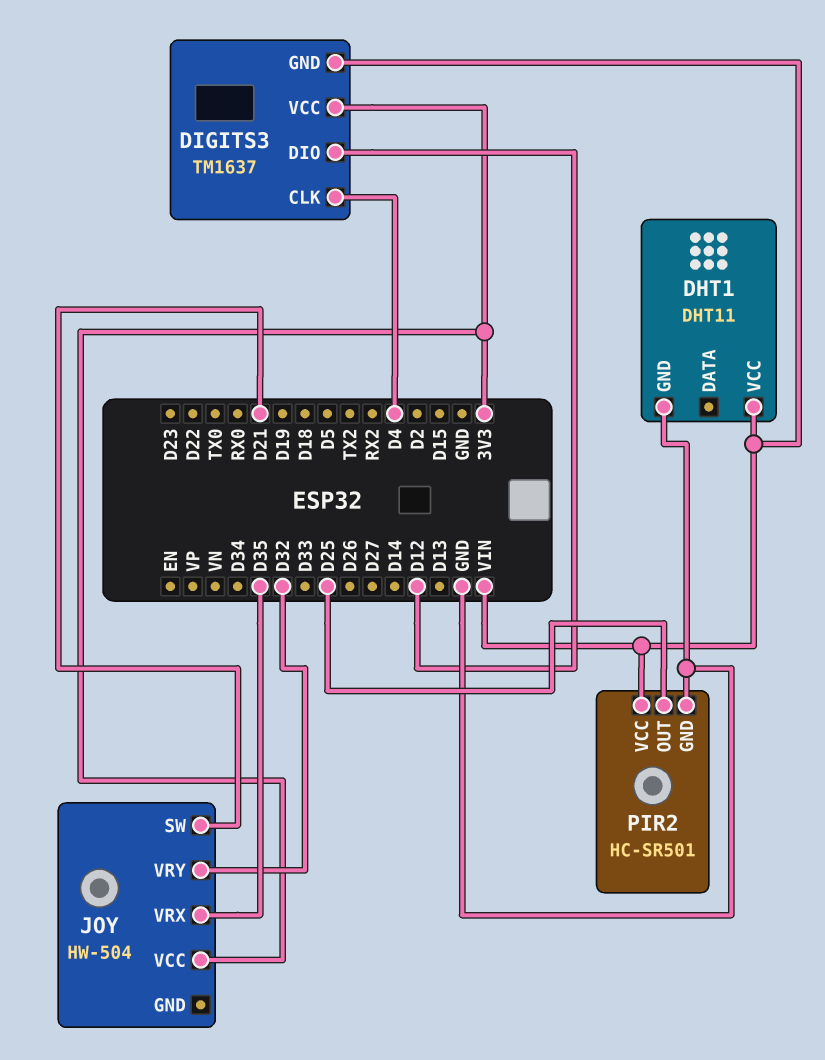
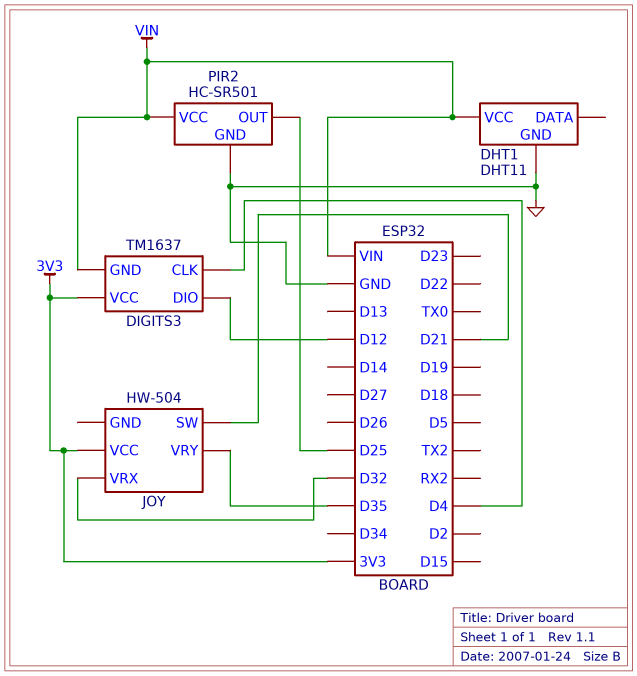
JOY pin VRX: D35 -> D32
JOY pin VRY: D32 -> D35

